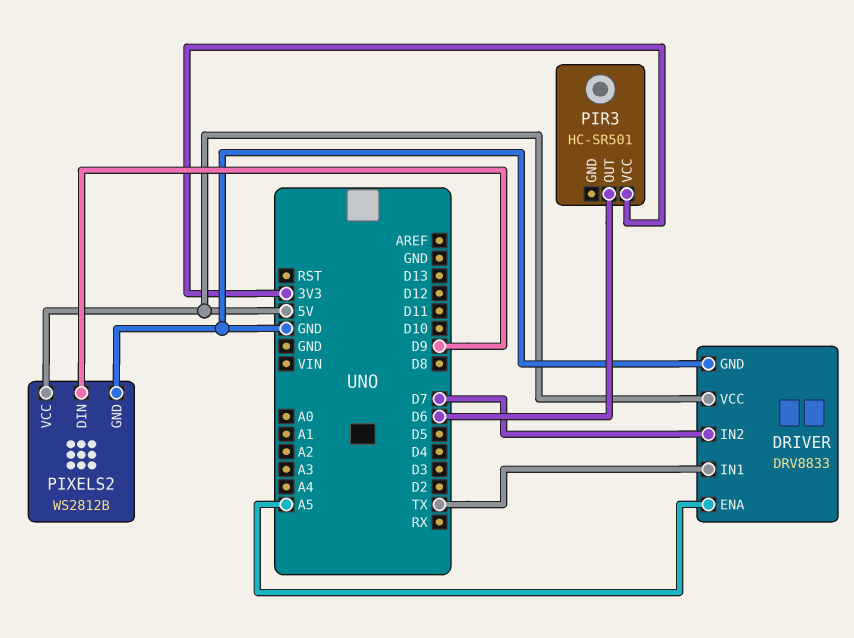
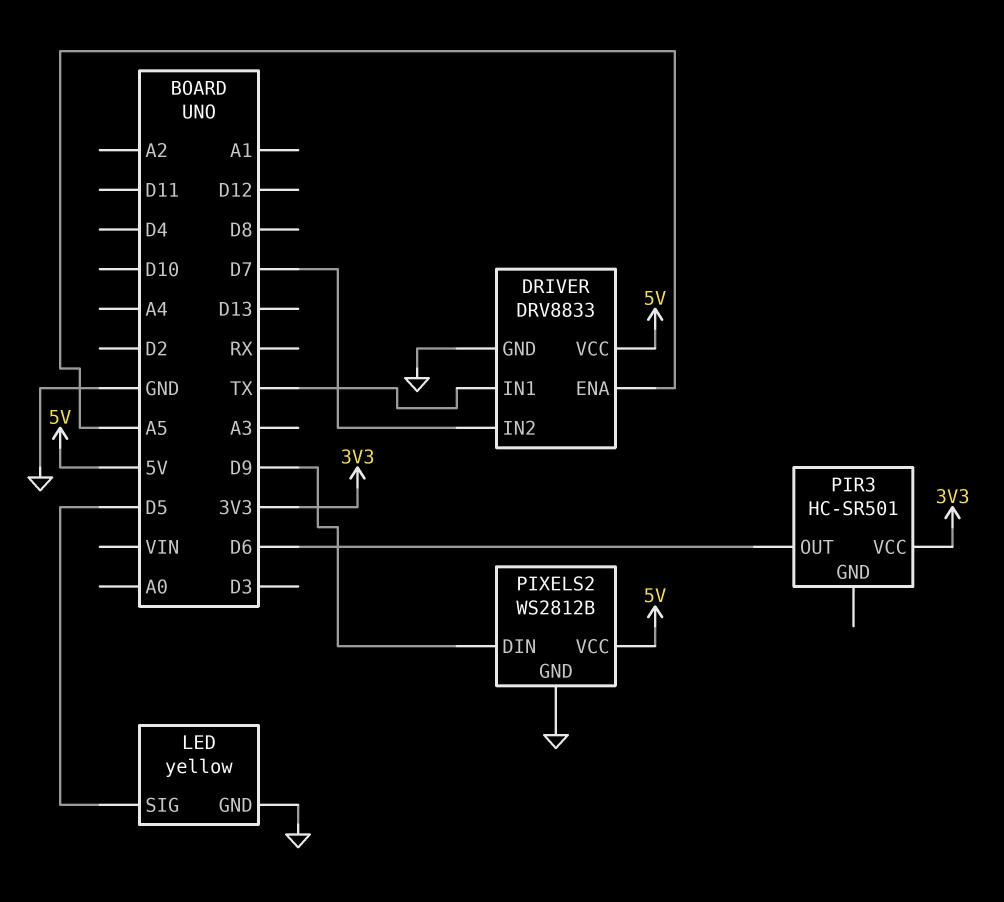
LED: none -> yellow
LED pin GND: none -> GND
LED pin SIG: none -> D5

